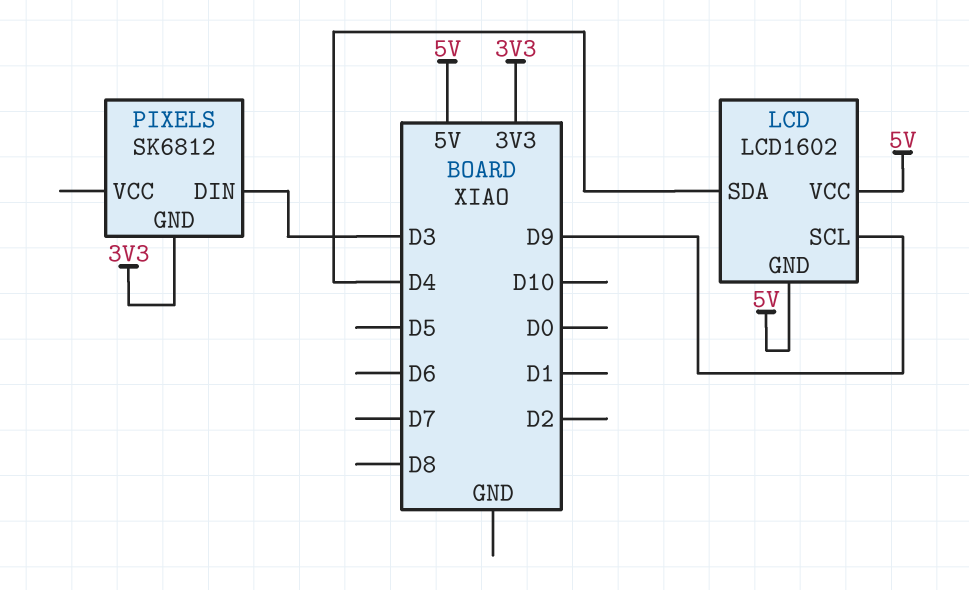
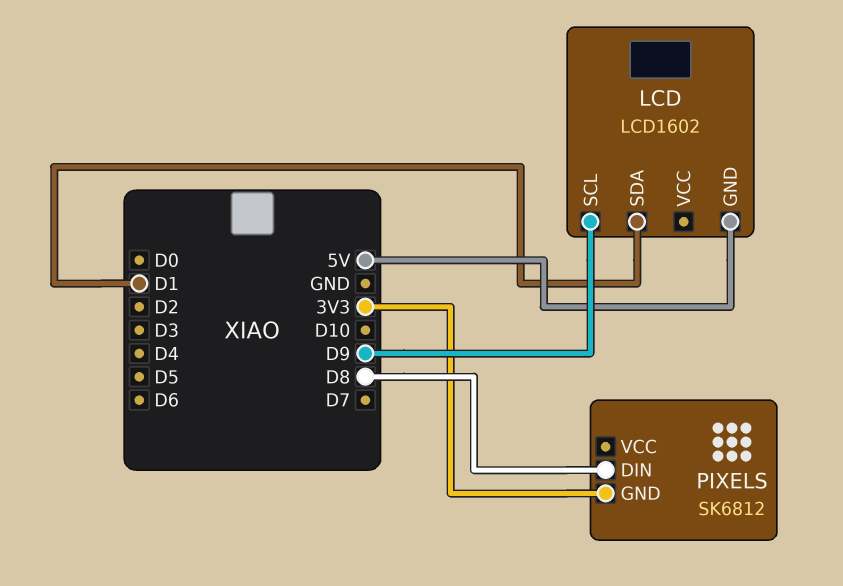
LCD pin SDA: D4 -> D1
LCD pin VCC: 5V -> none
PIXELS pin DIN: D3 -> D8

